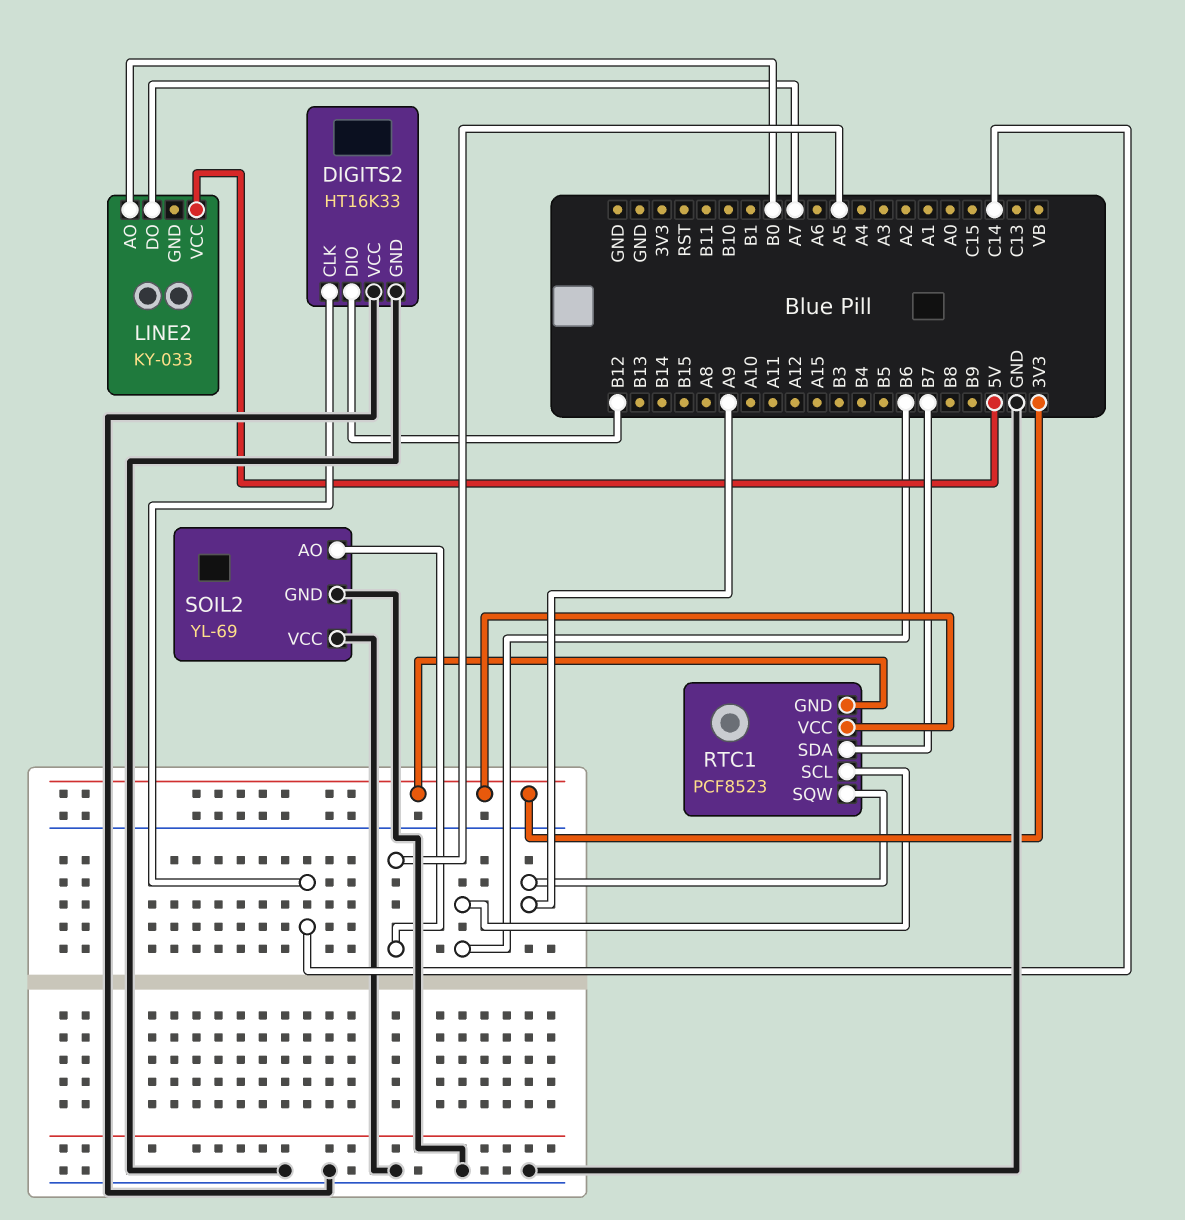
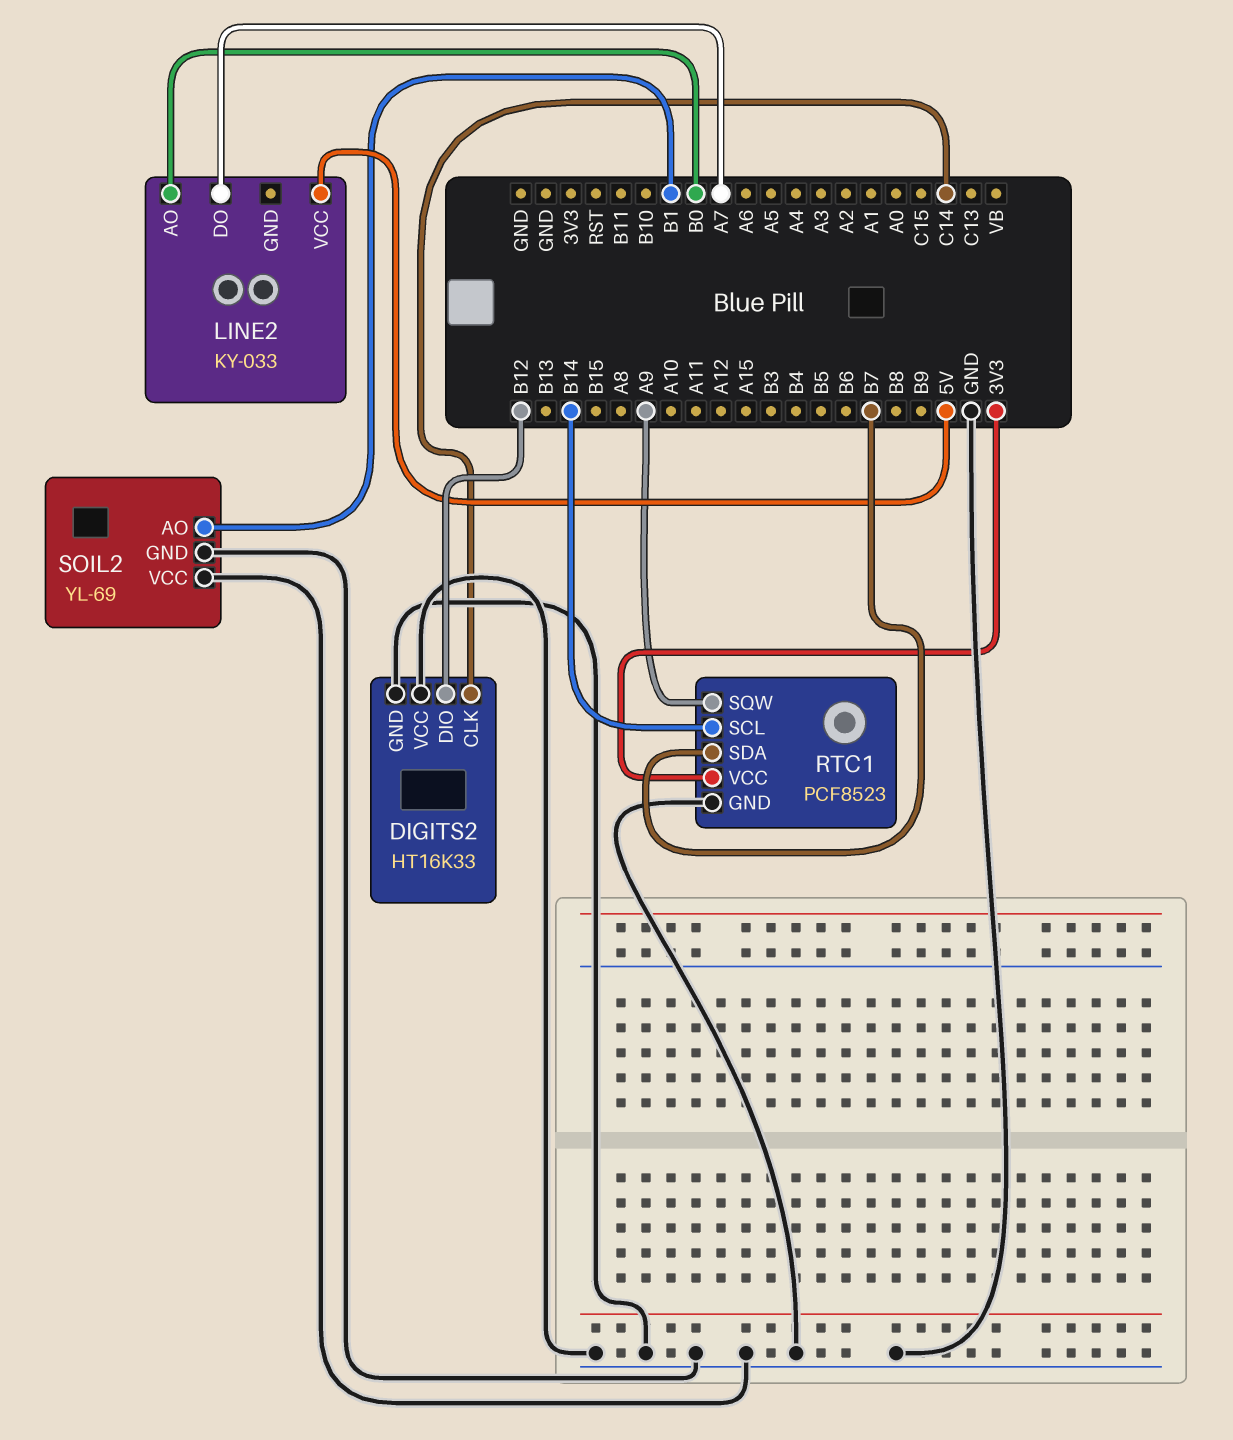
RTC1 pin GND: 3V3 -> GND
RTC1 pin SCL: B6 -> B14
SOIL2 pin AO: A5 -> B1

